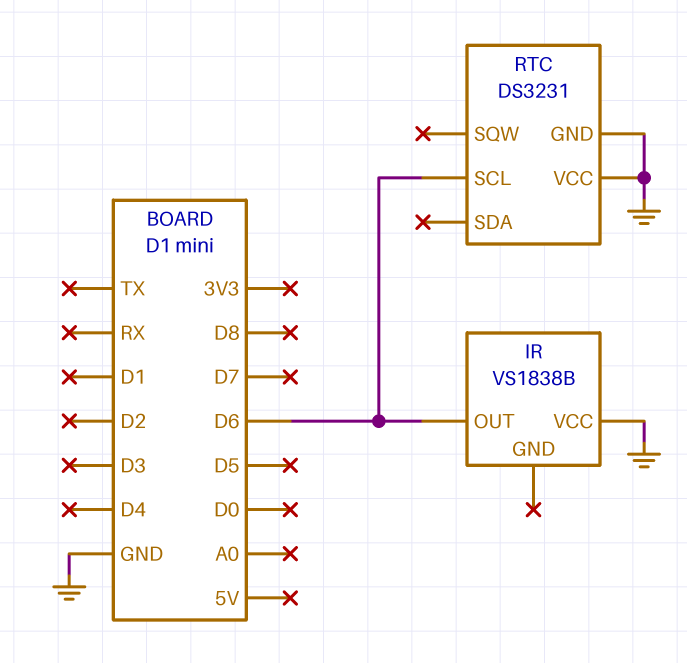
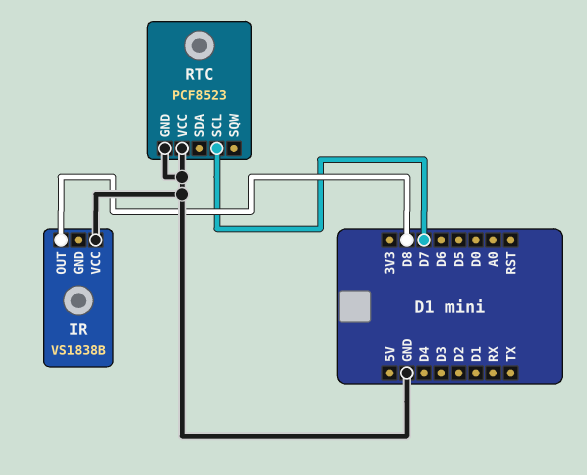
IR pin OUT: D6 -> D8
RTC: DS3231 -> PCF8523
RTC pin SCL: D6 -> D7

